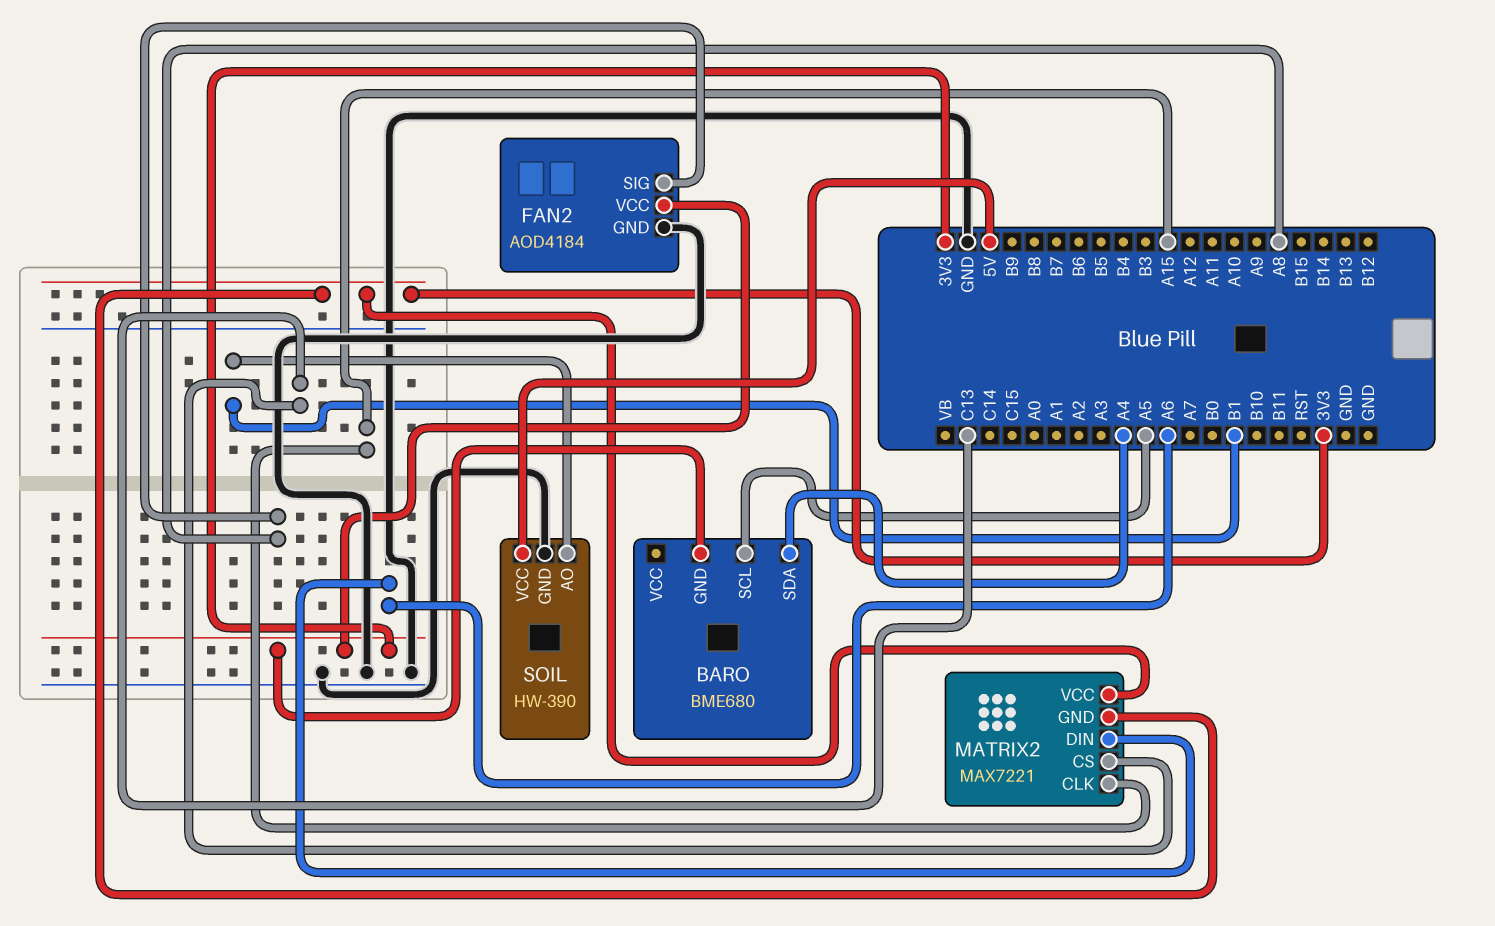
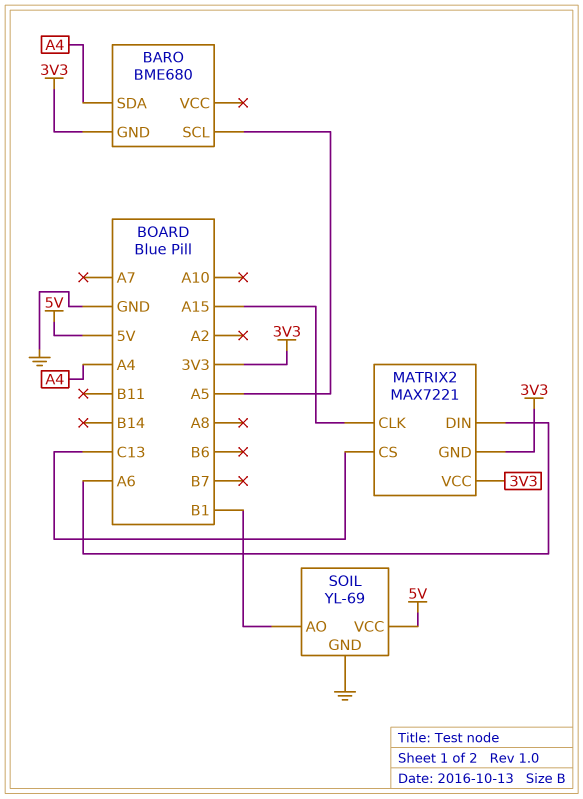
FAN2: AOD4184 -> none
FAN2 pin GND: GND -> none
FAN2 pin SIG: A8 -> none
FAN2 pin VCC: 3V3 -> none
SOIL: HW-390 -> YL-69

